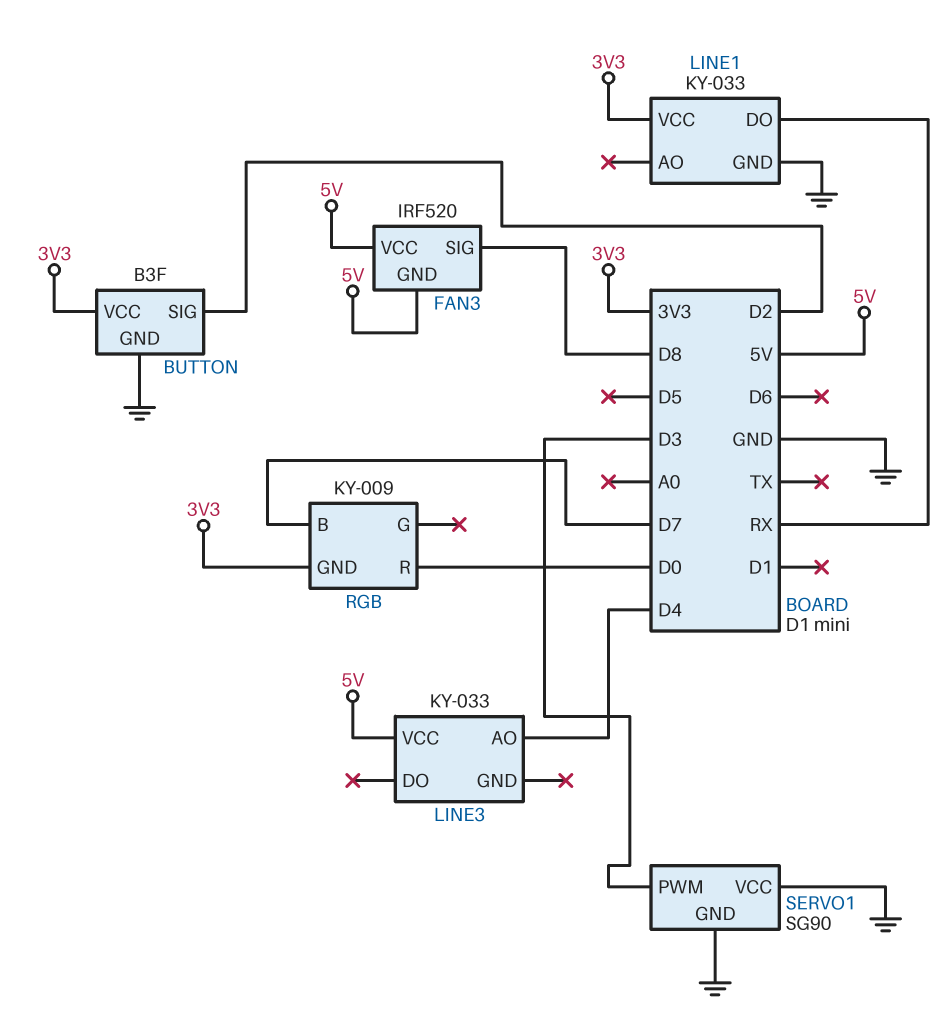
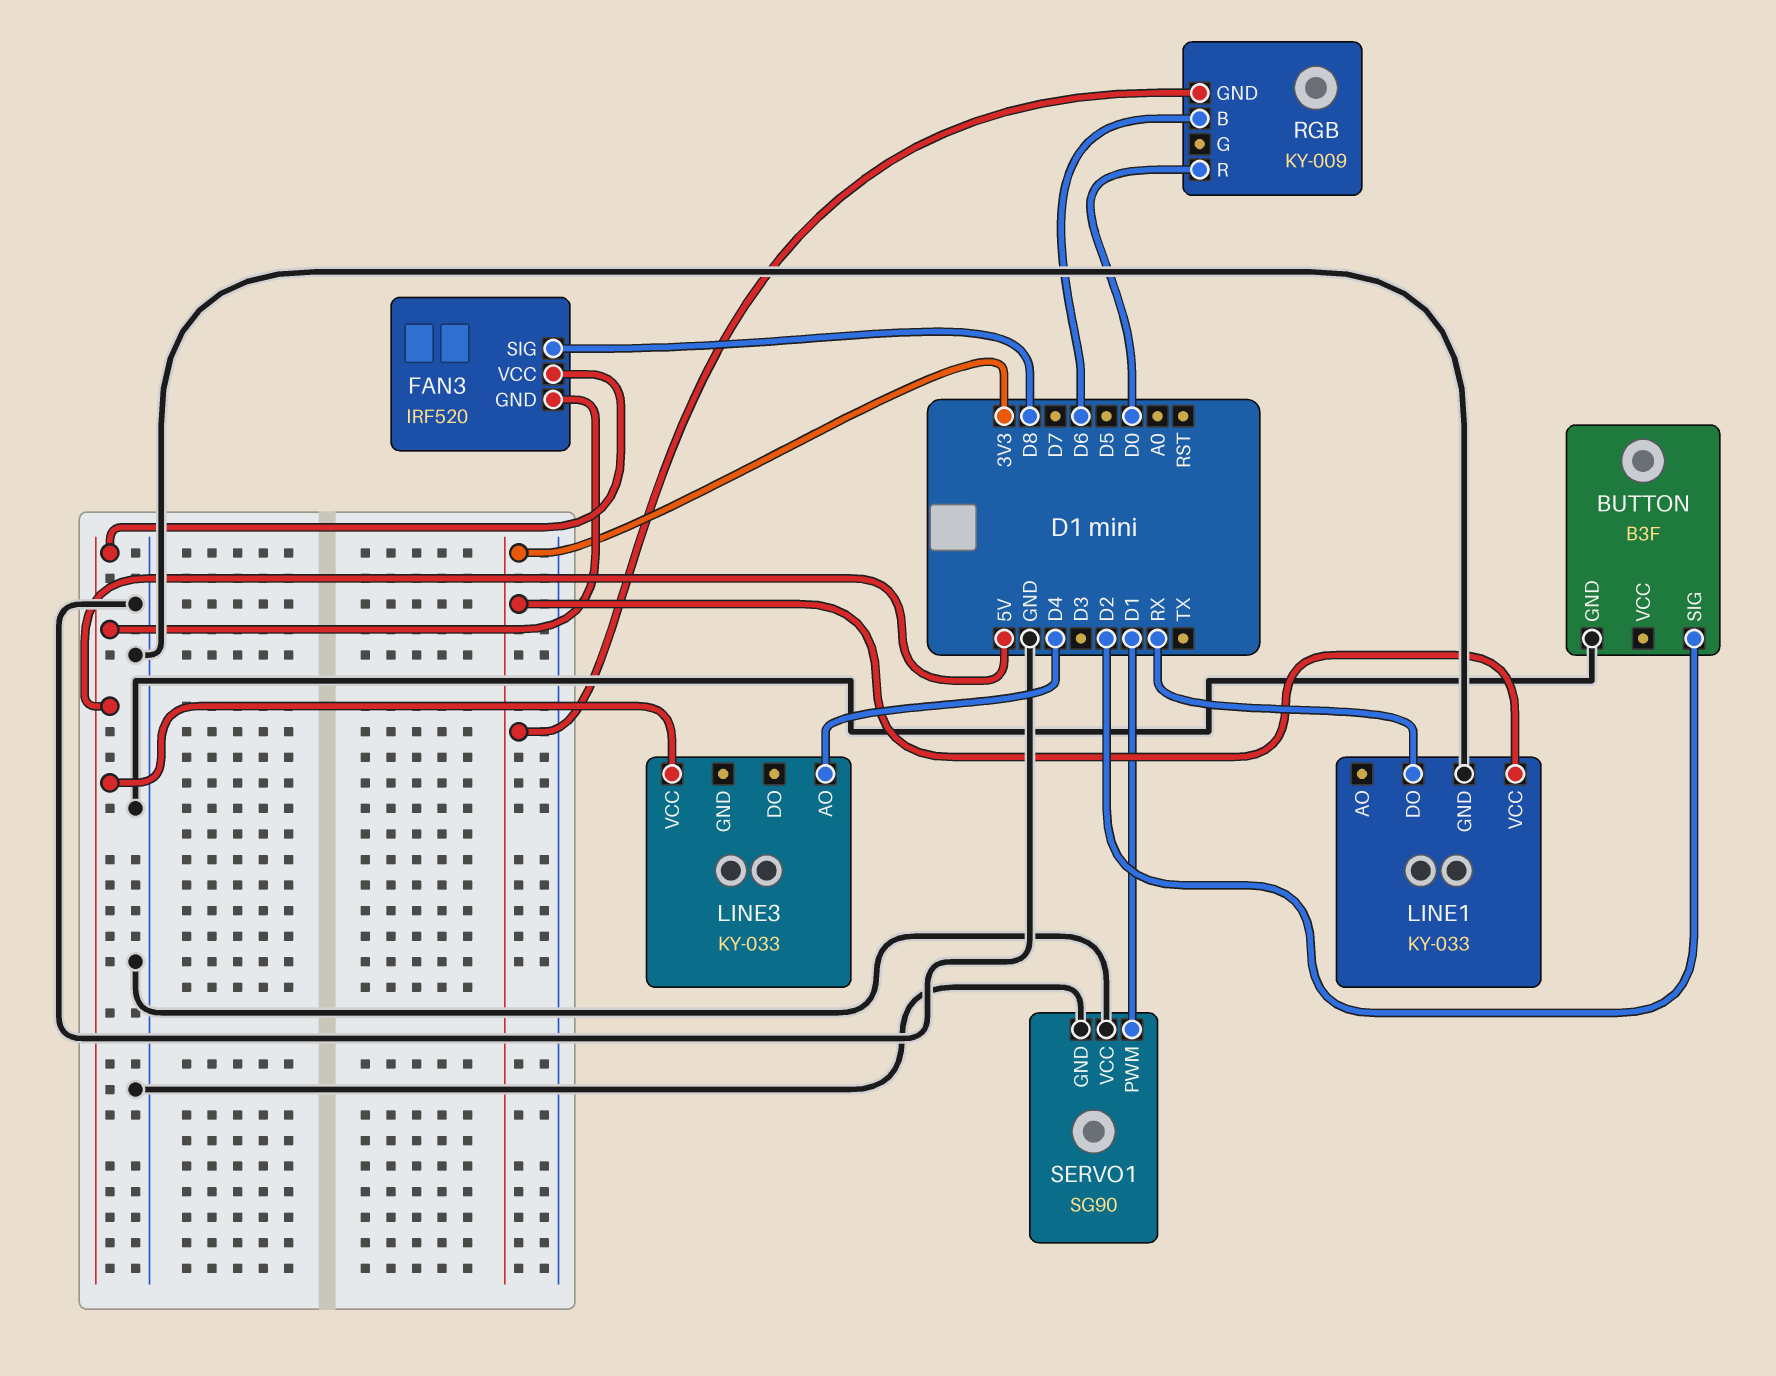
BUTTON pin VCC: 3V3 -> none
RGB pin B: D7 -> D6
SERVO1 pin PWM: D3 -> D1

